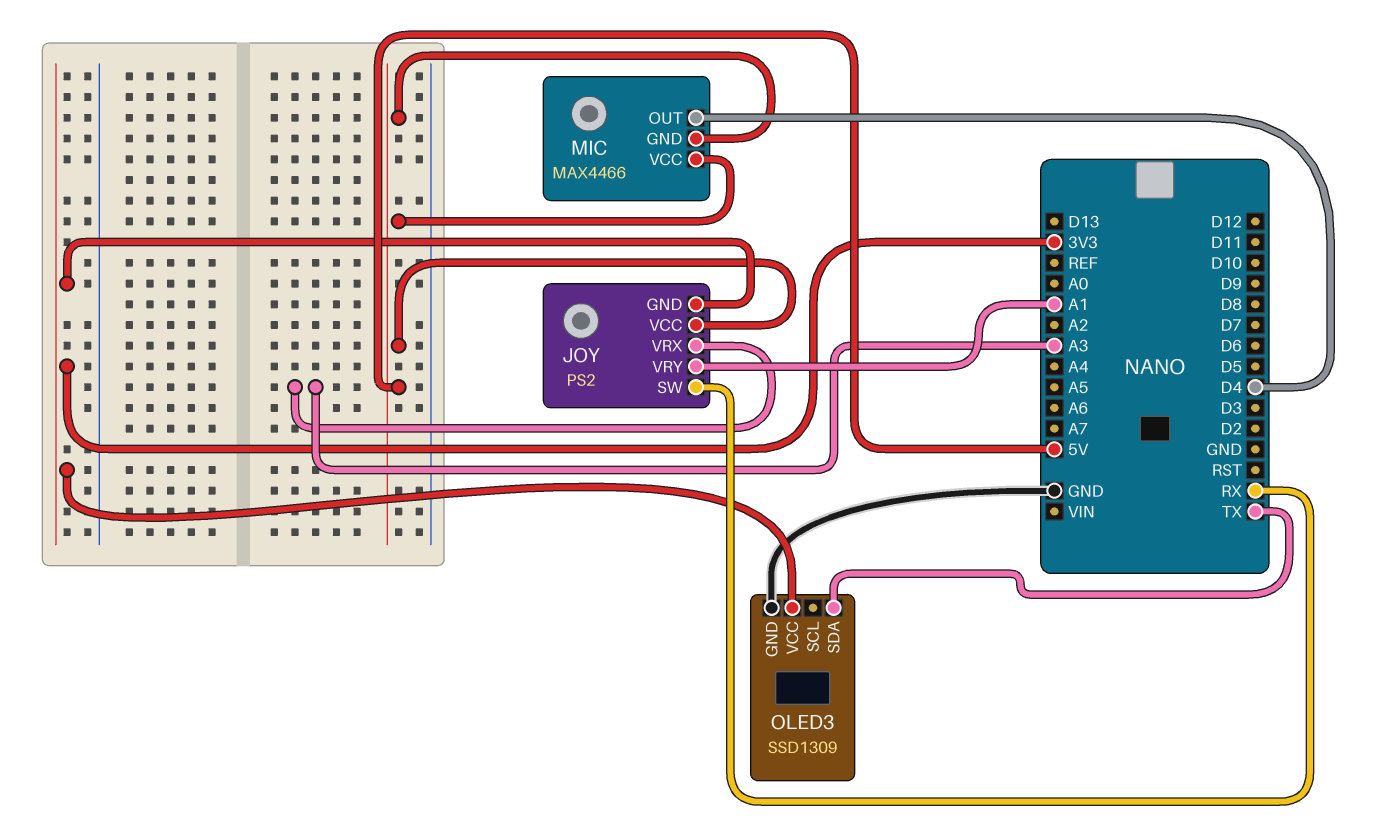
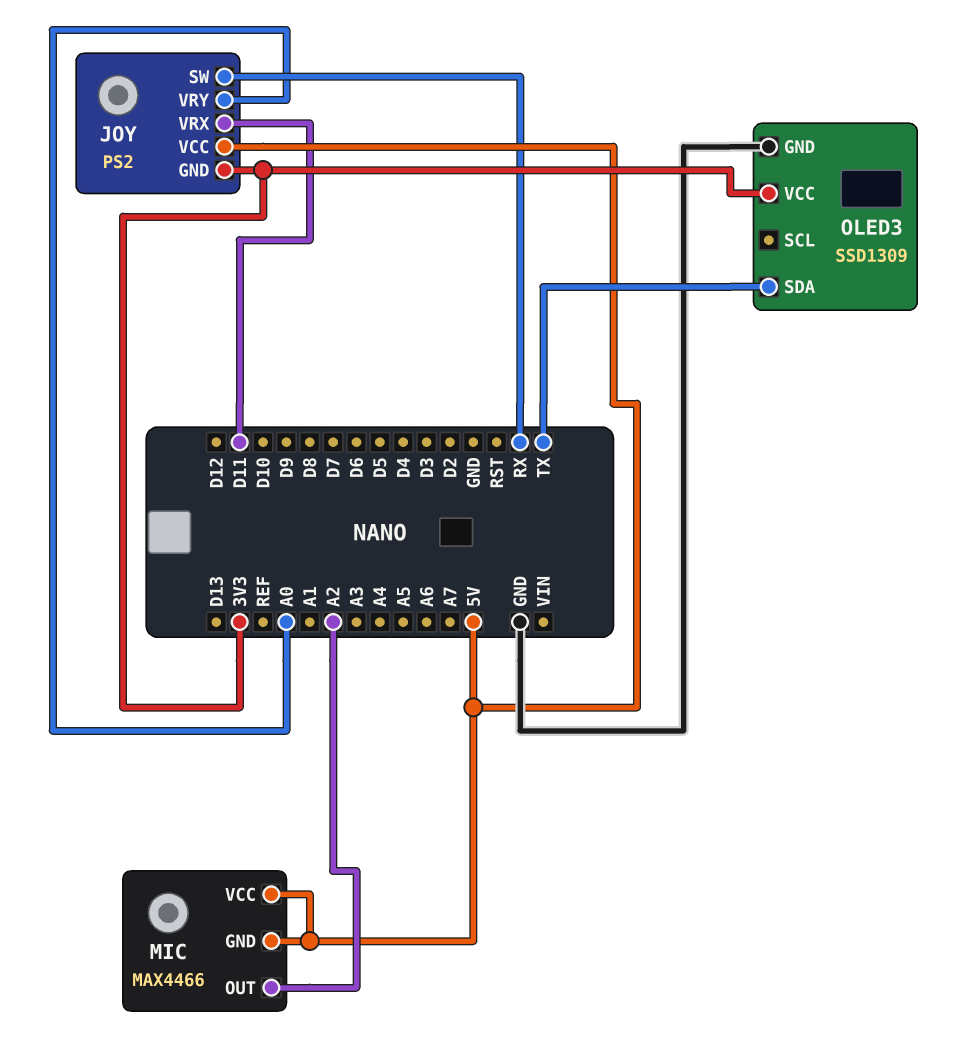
JOY pin VRX: A3 -> D11
JOY pin VRY: A1 -> A0
MIC pin OUT: D4 -> A2

